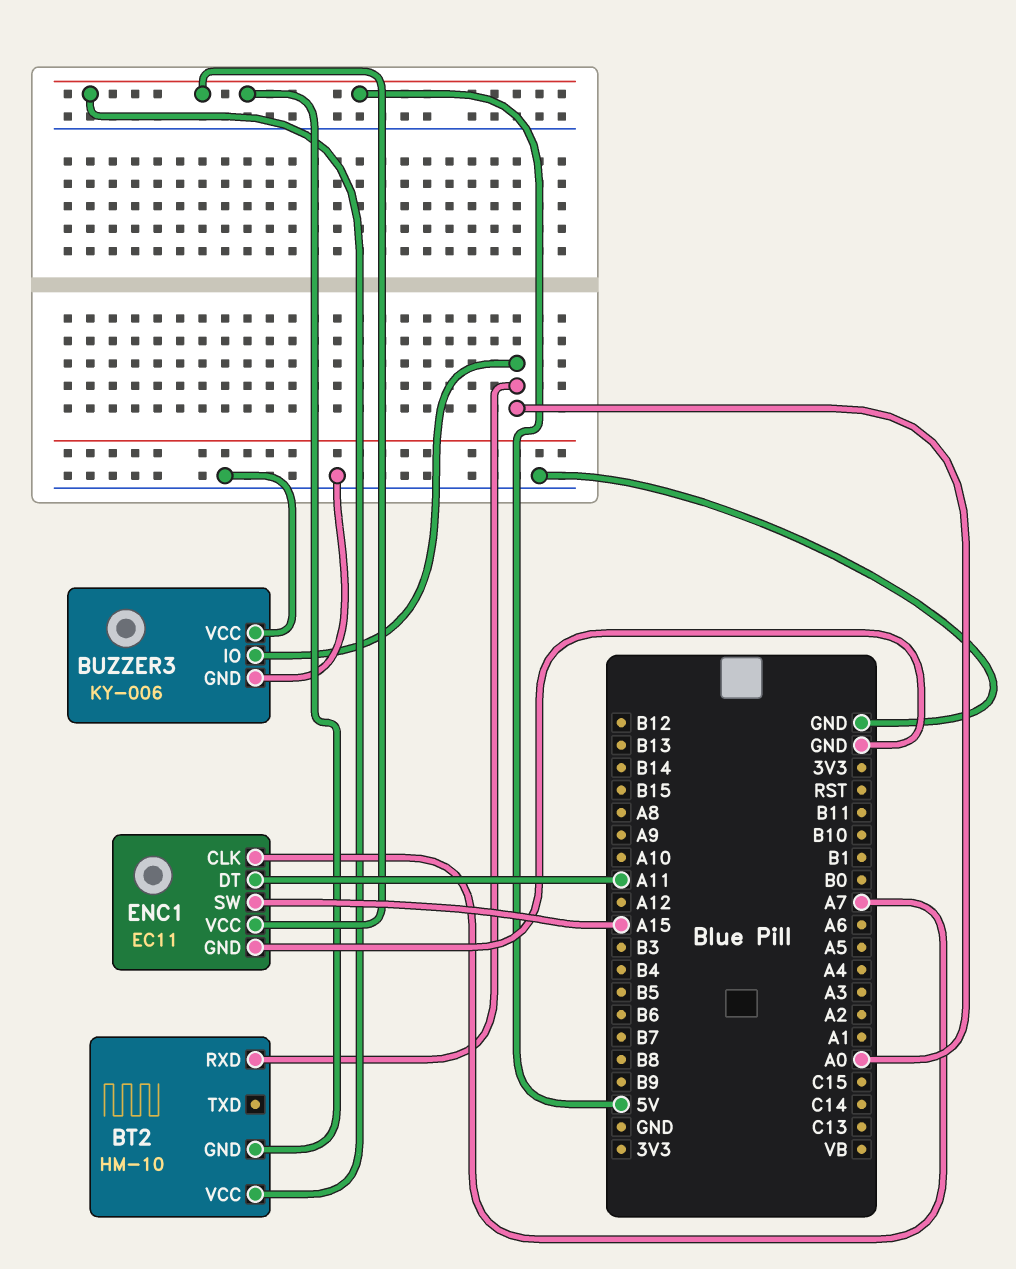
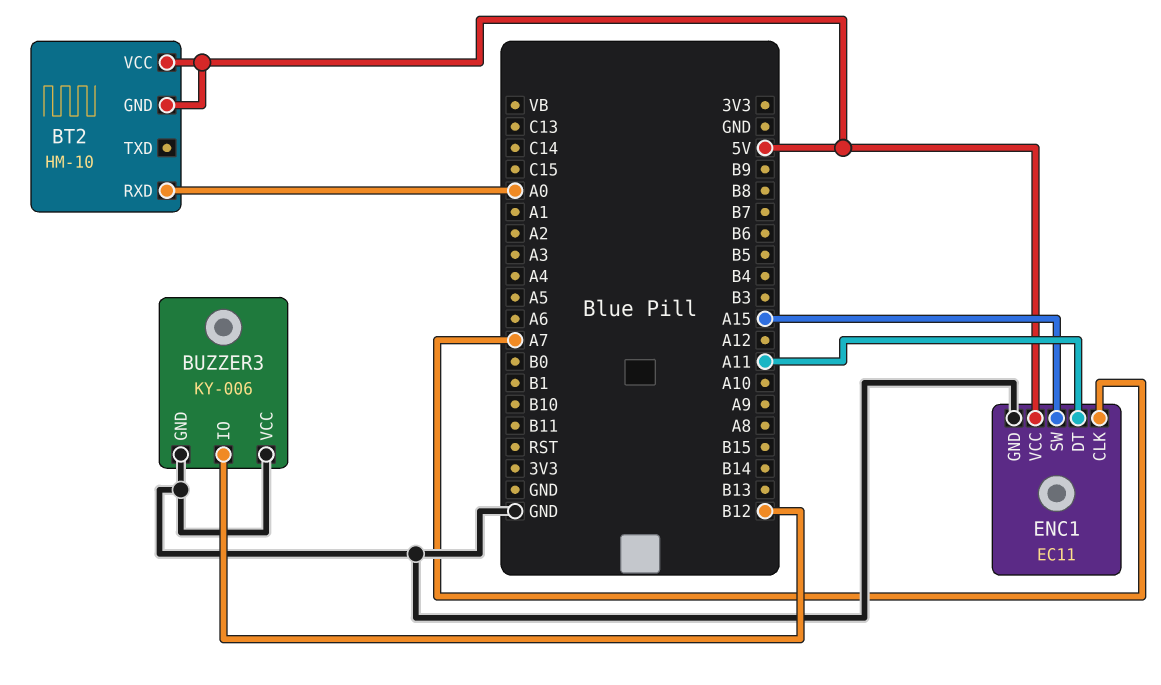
BUZZER3 pin IO: A0 -> B12

